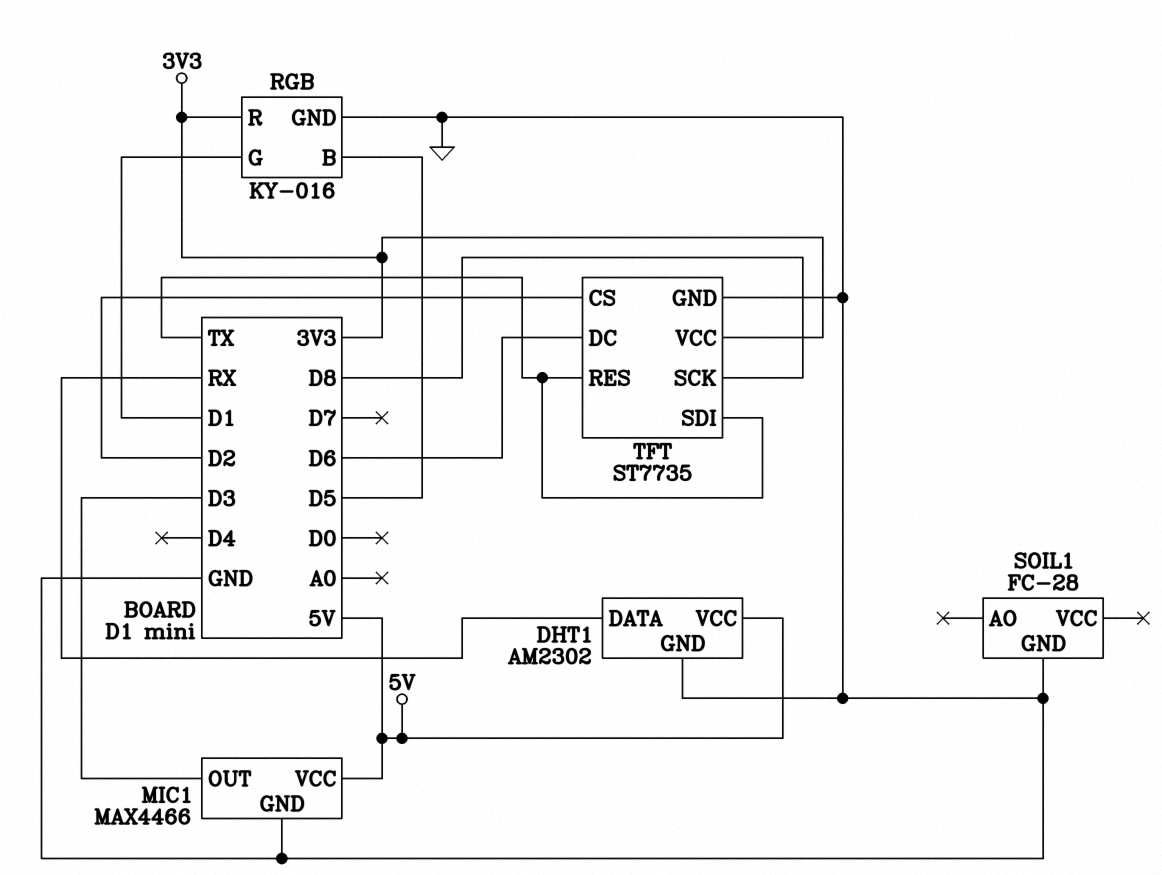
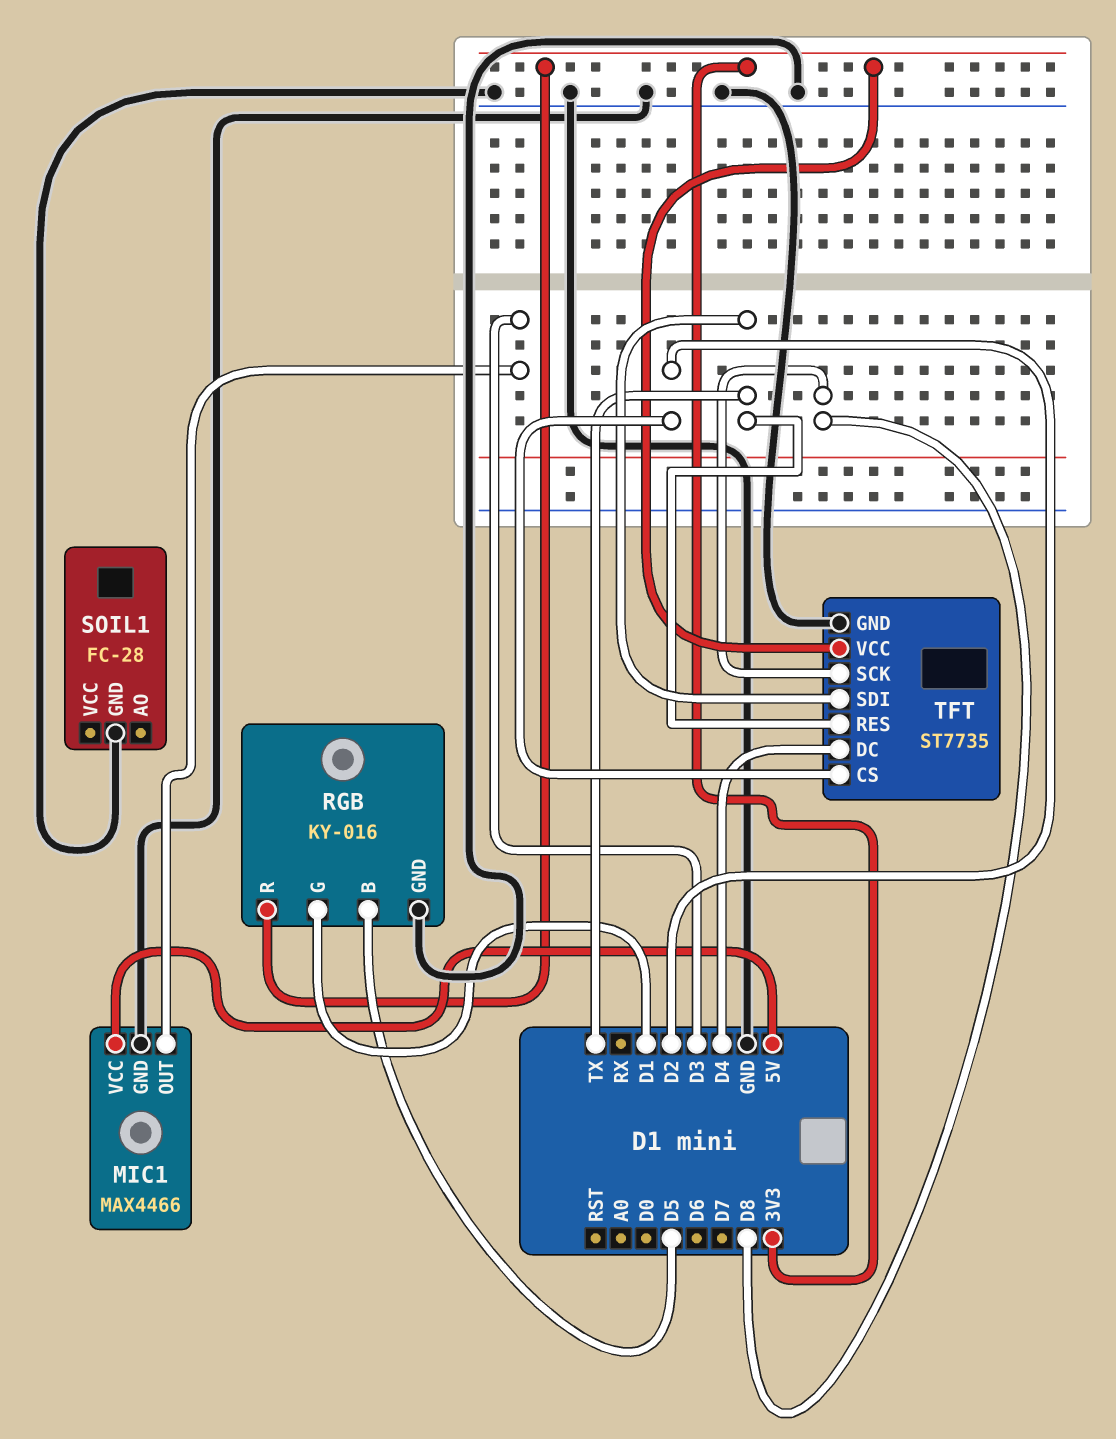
DHT1: AM2302 -> none
DHT1 pin DATA: RX -> none
DHT1 pin GND: GND -> none
DHT1 pin VCC: 5V -> none
TFT pin DC: D6 -> D4

